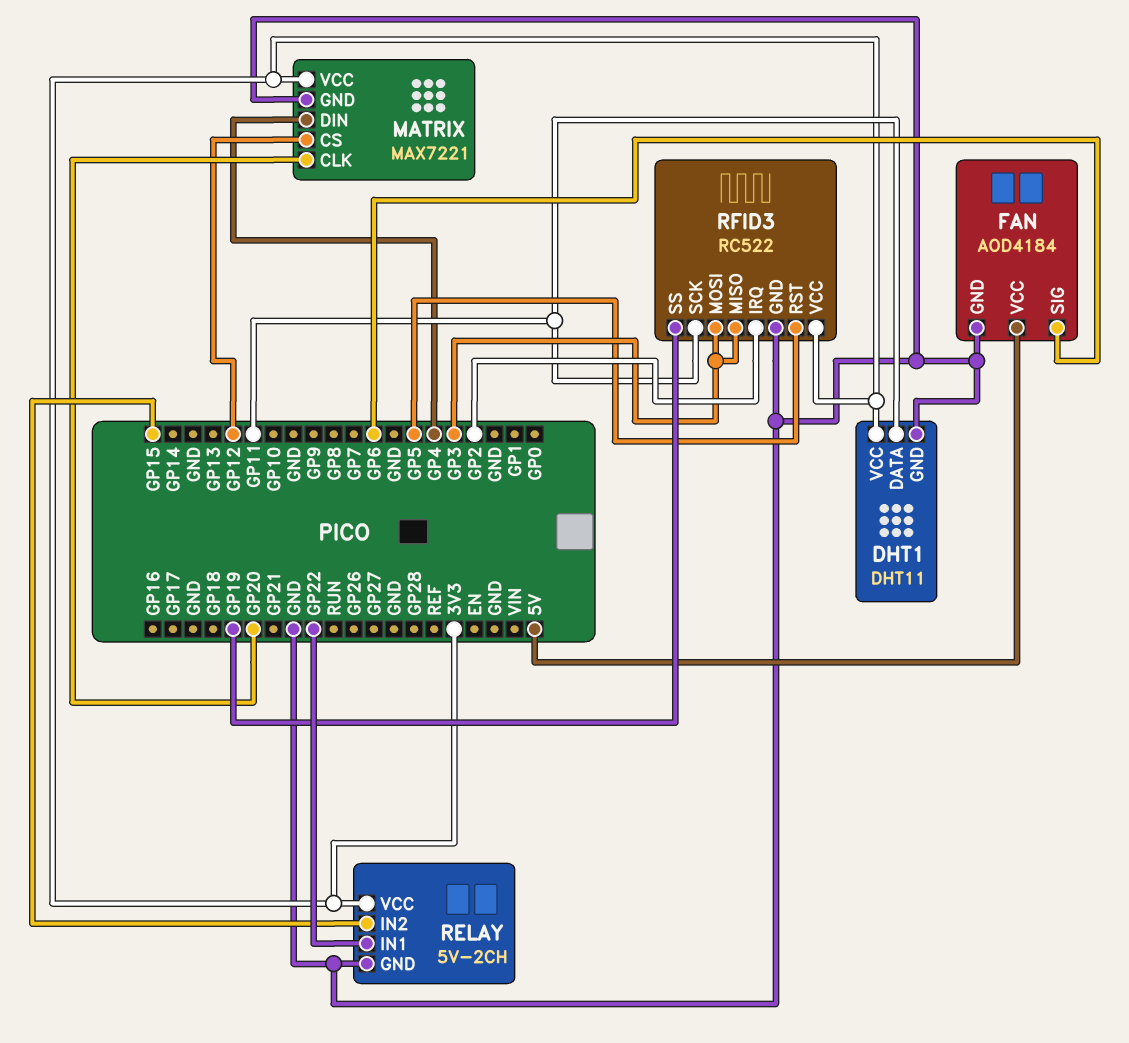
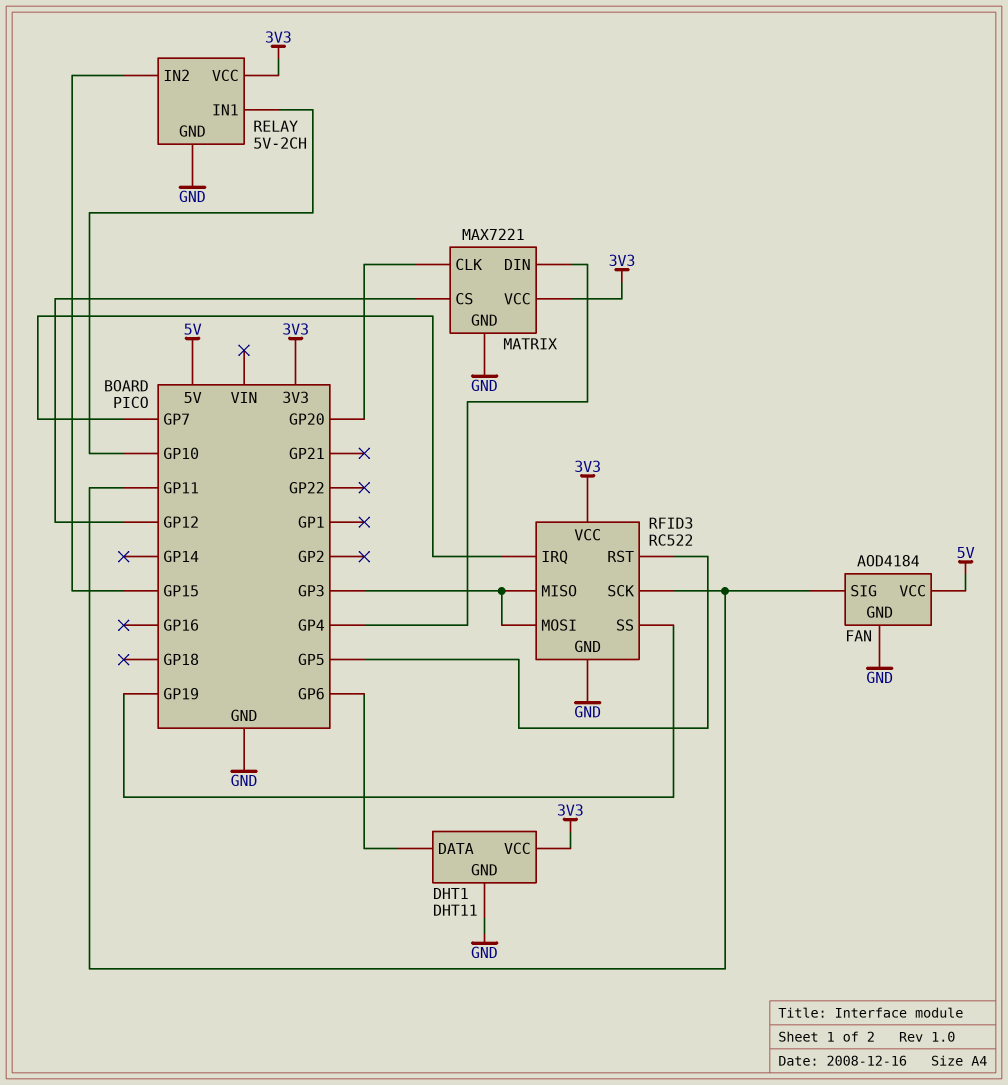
DHT1 pin DATA: GP11 -> GP6
FAN pin SIG: GP6 -> GP11
RELAY pin IN1: GP22 -> GP10
RFID3 pin IRQ: GP2 -> GP7

